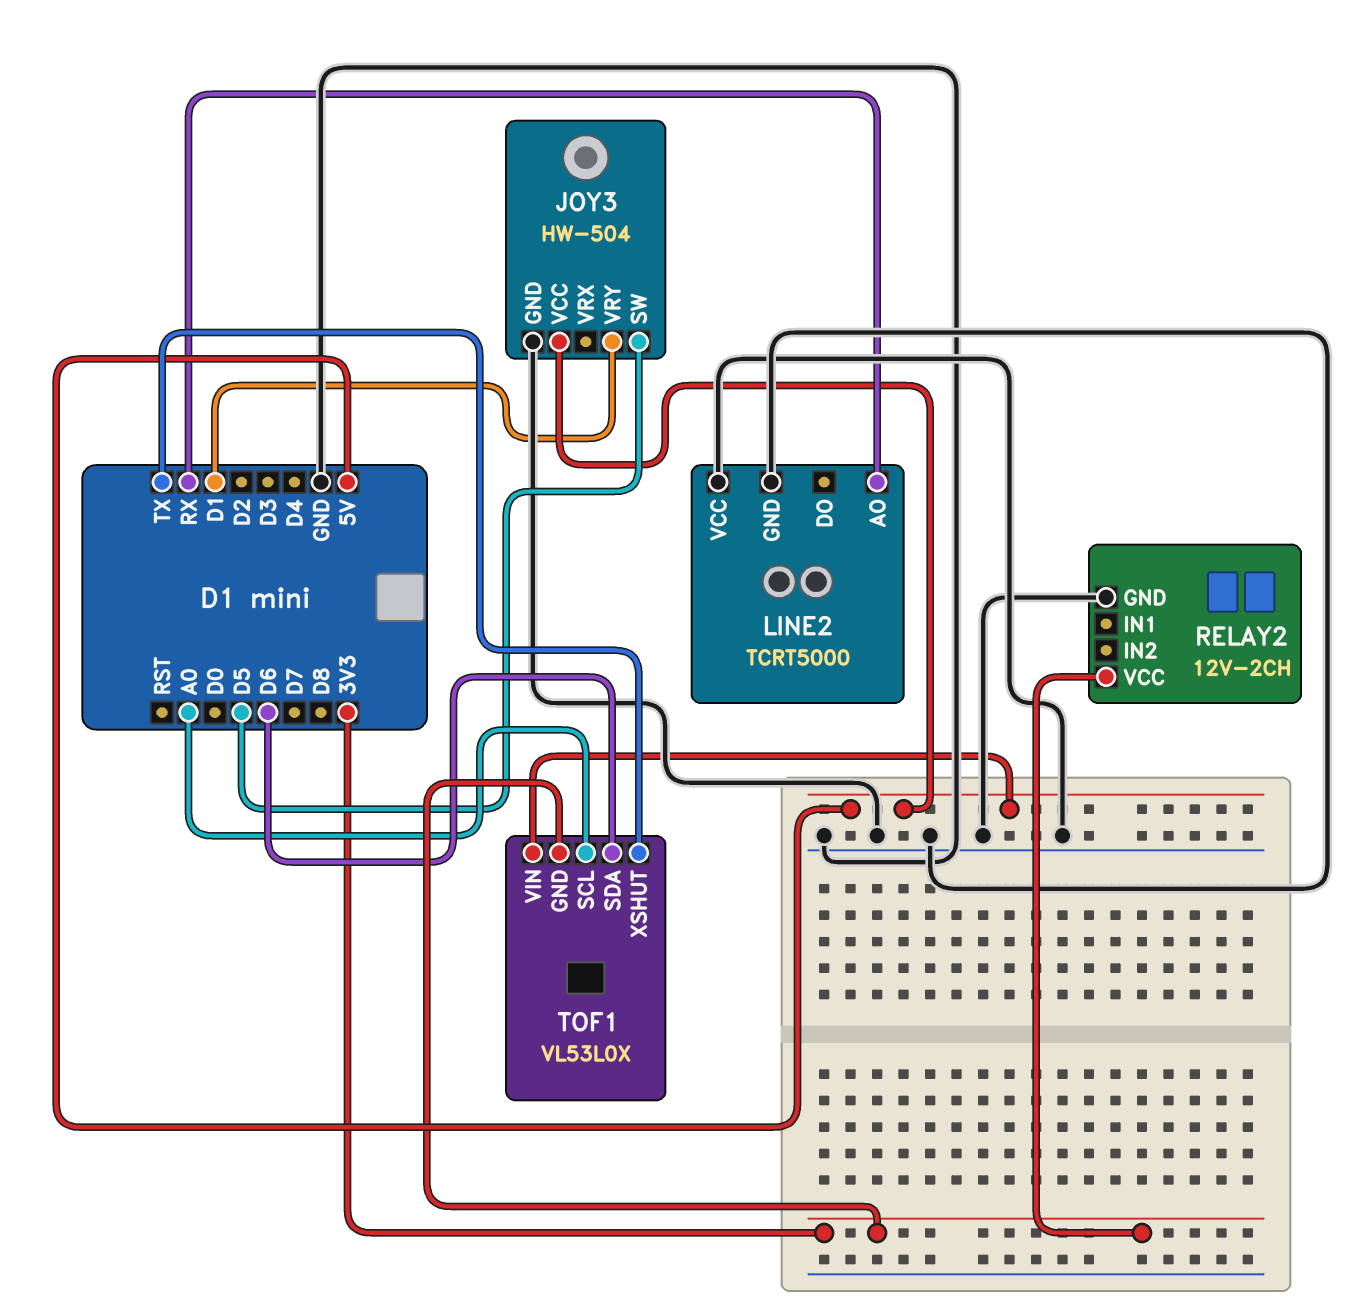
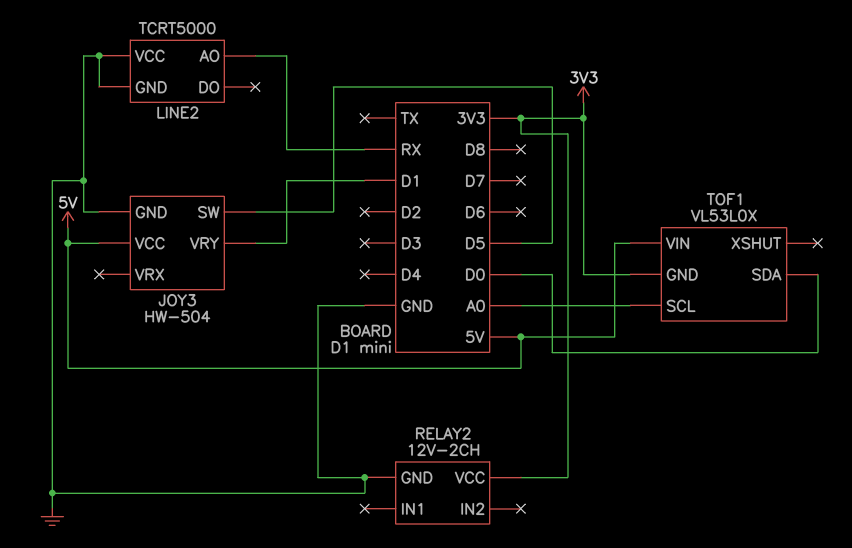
TOF1 pin SDA: D6 -> D0
TOF1 pin XSHUT: TX -> none

